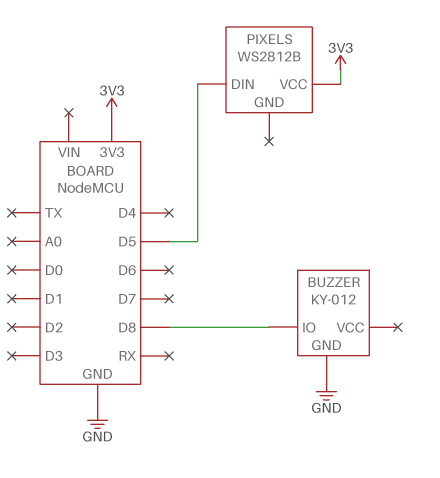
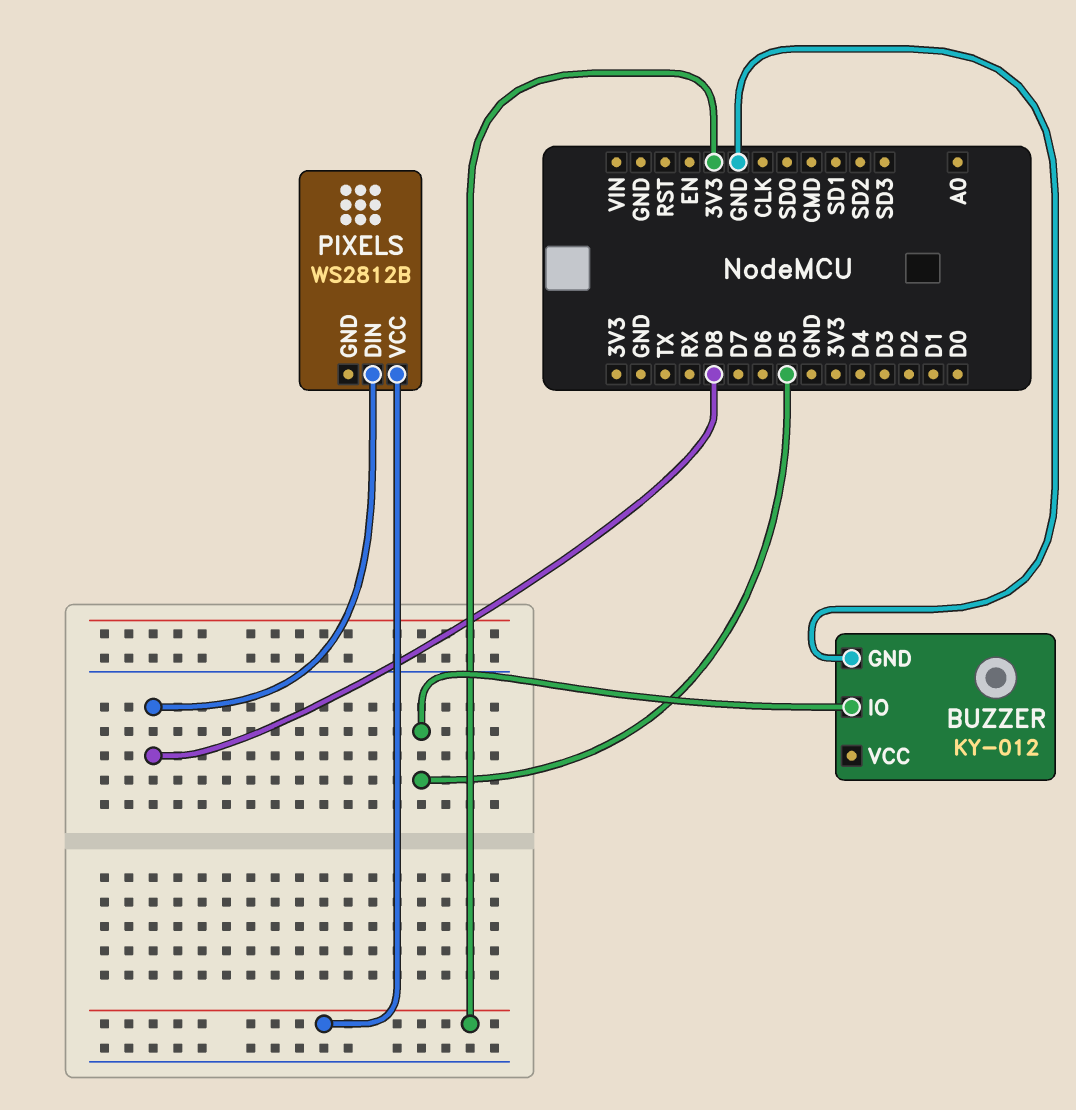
BUZZER pin IO: D8 -> D5
PIXELS pin DIN: D5 -> D8

